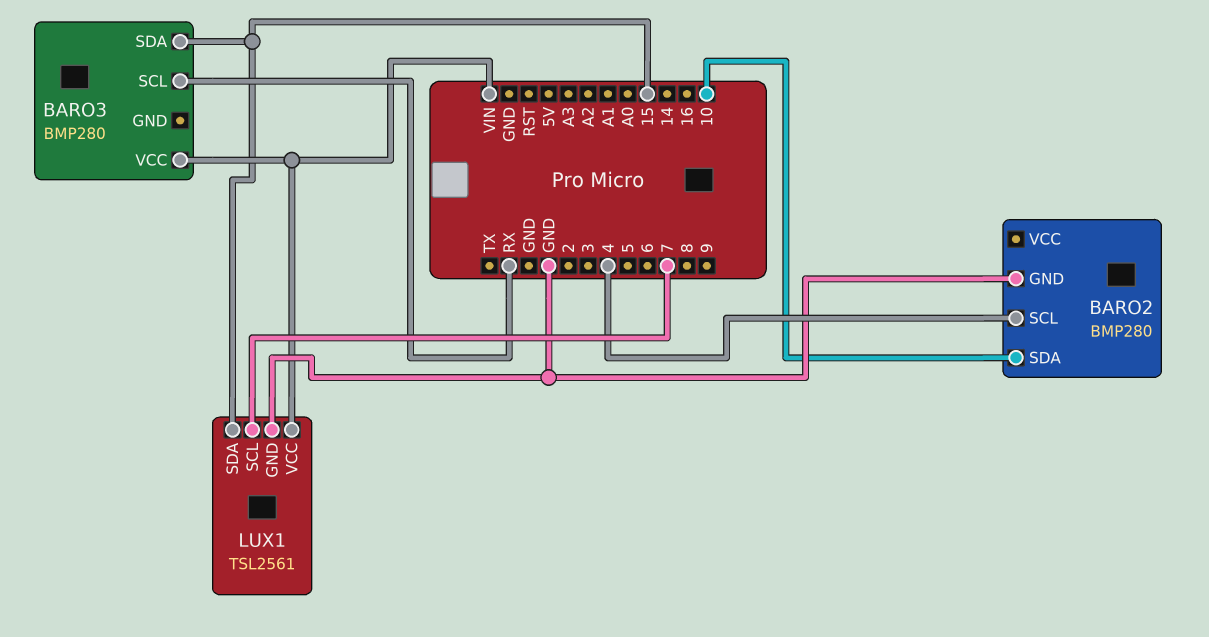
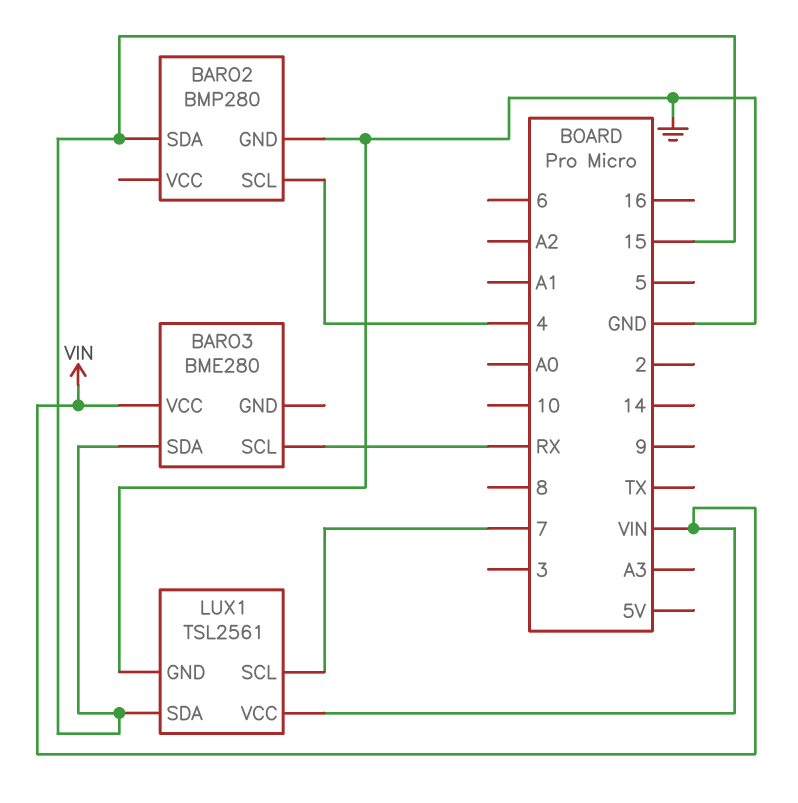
BARO2 pin SDA: 10 -> 15
BARO3: BMP280 -> BME280

